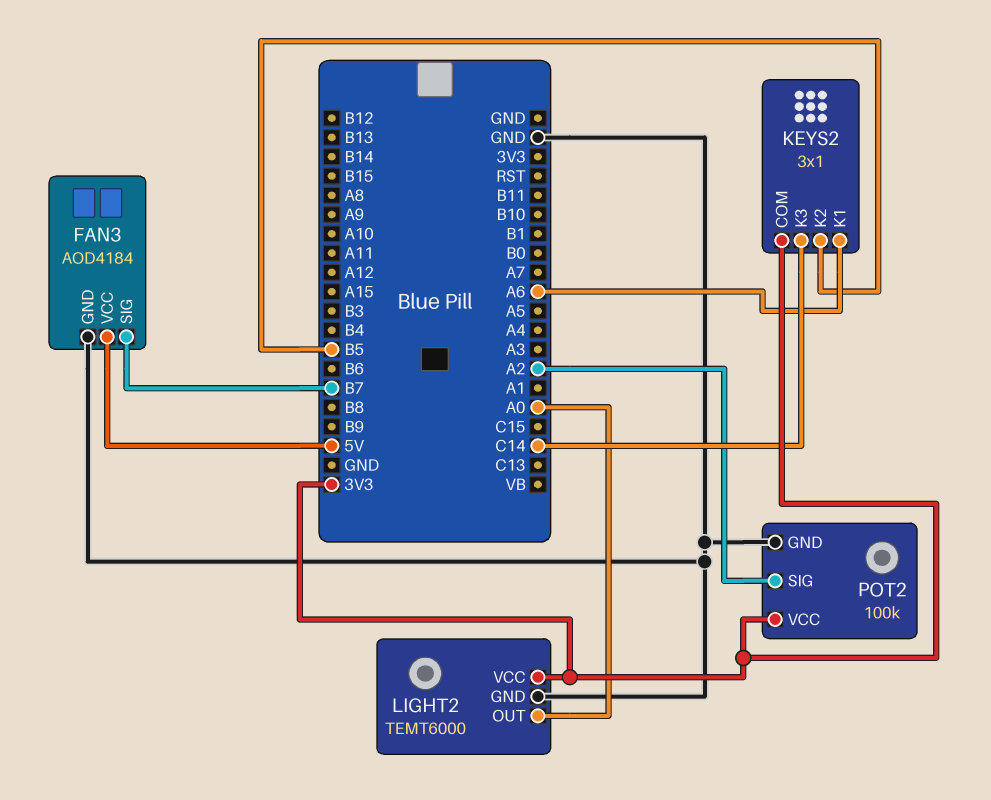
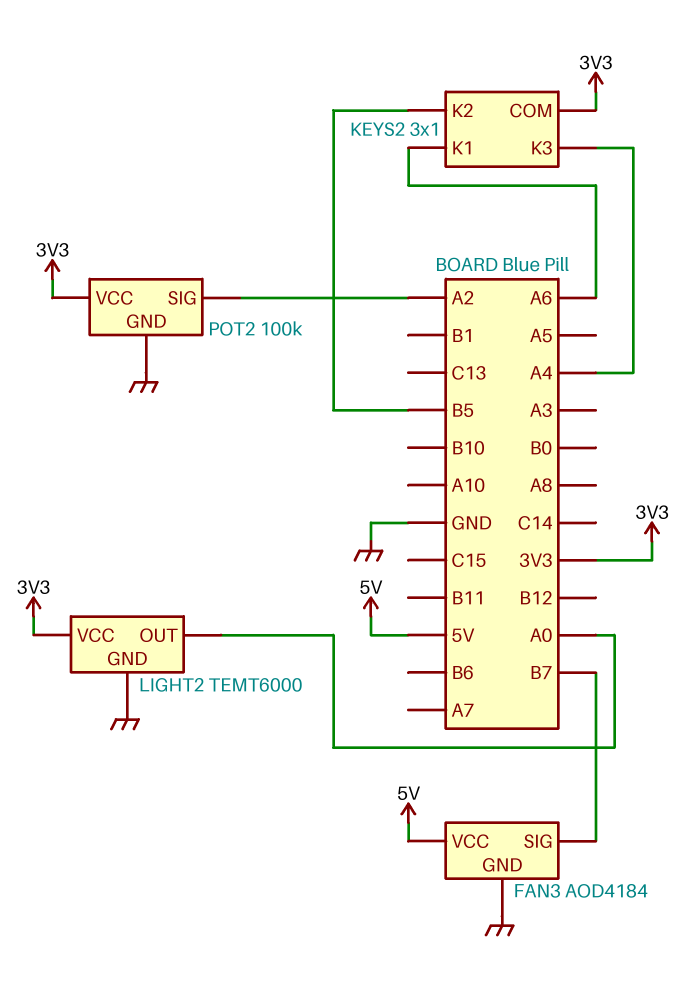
KEYS2 pin K3: C14 -> A4

